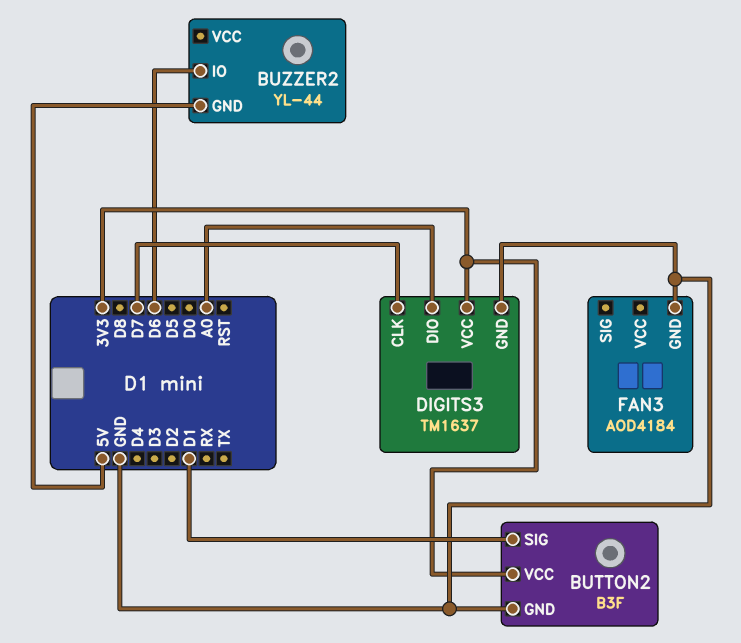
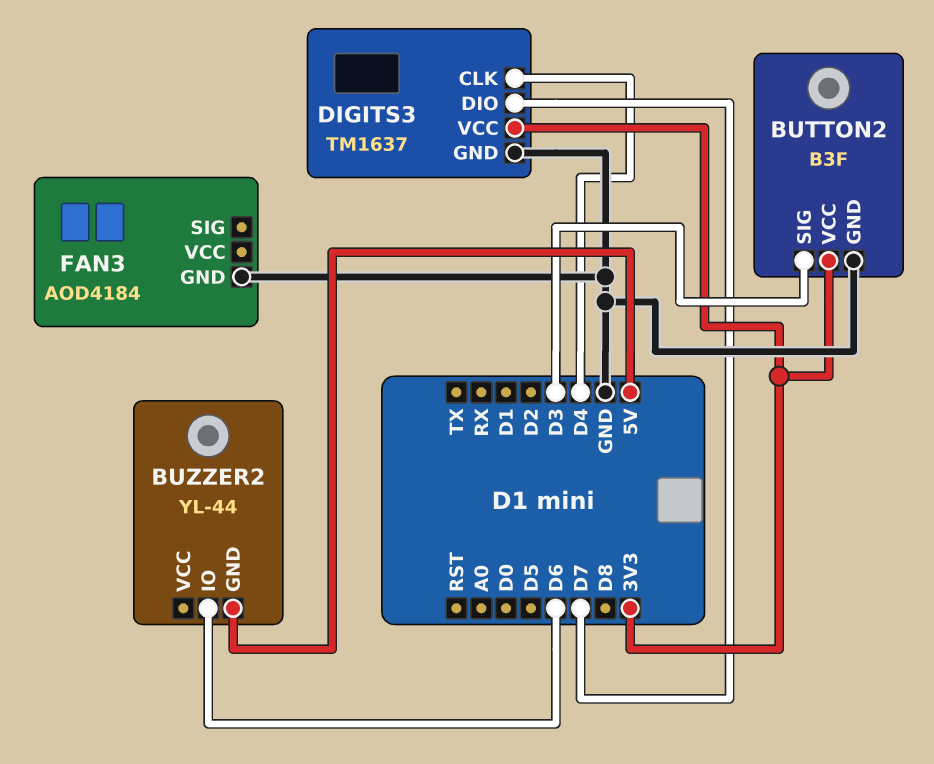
BUTTON2 pin SIG: D1 -> D3
DIGITS3 pin CLK: D7 -> D4
DIGITS3 pin DIO: A0 -> D7

